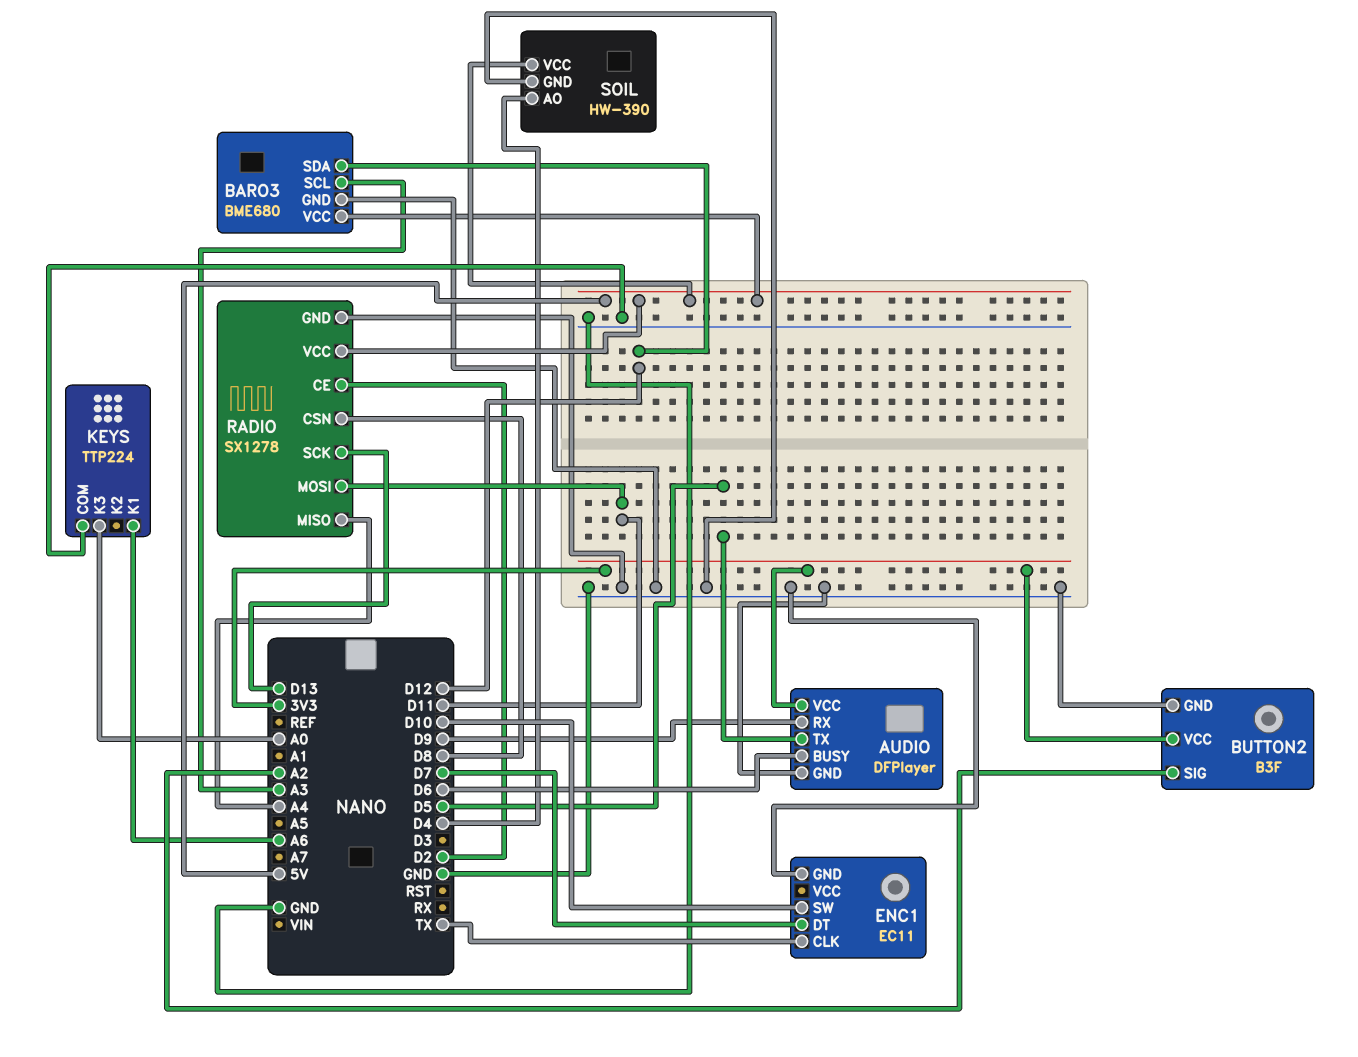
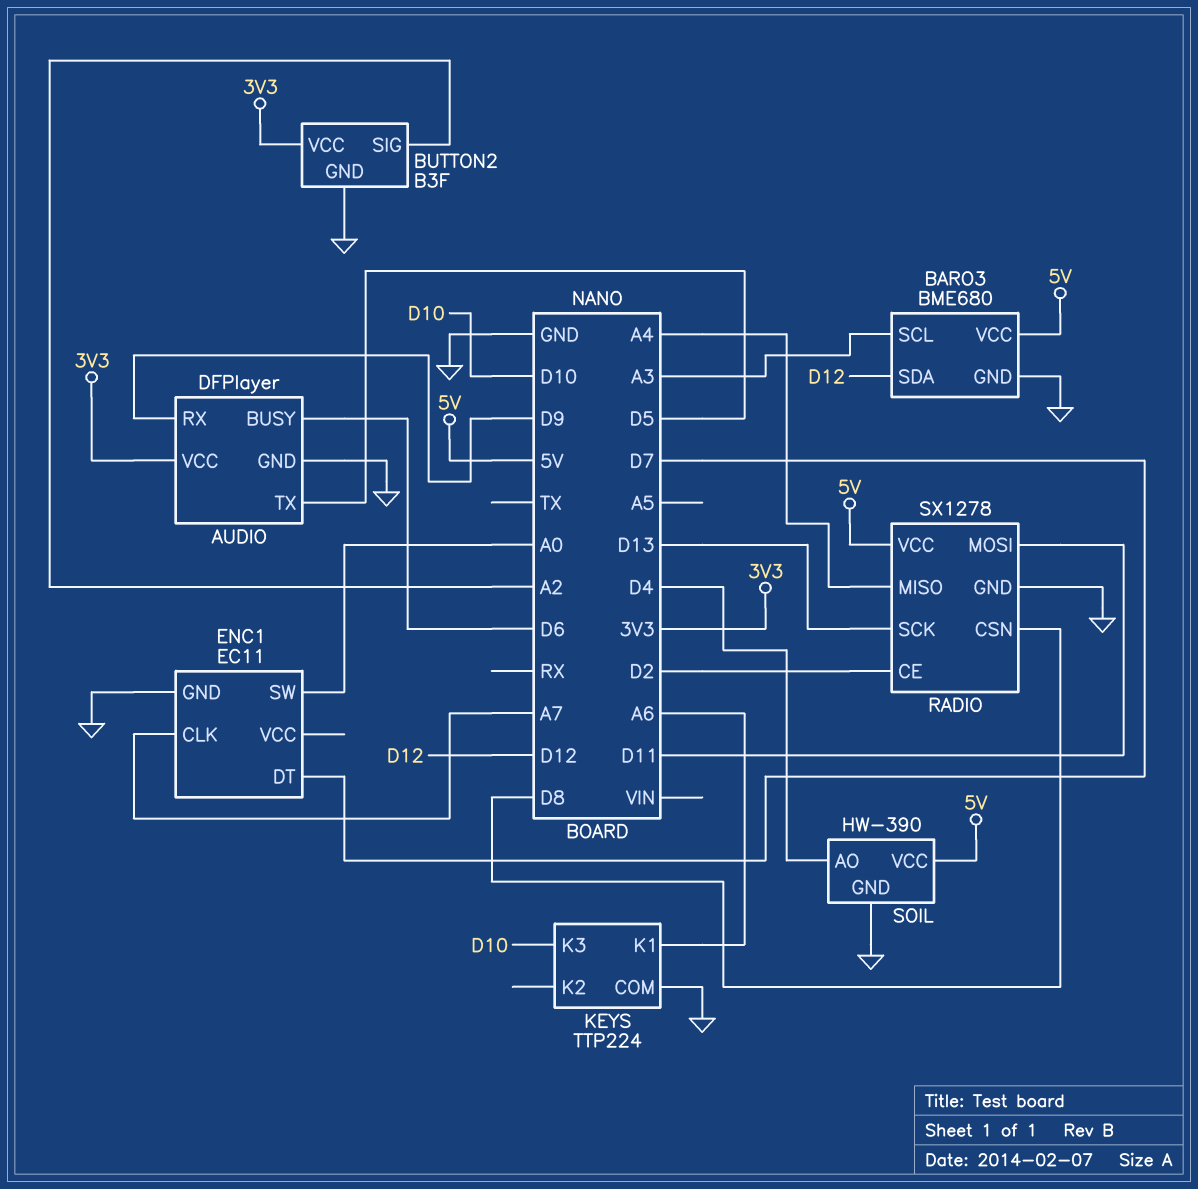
ENC1 pin CLK: TX -> A7
ENC1 pin SW: D10 -> A0
KEYS pin K3: A0 -> D10

